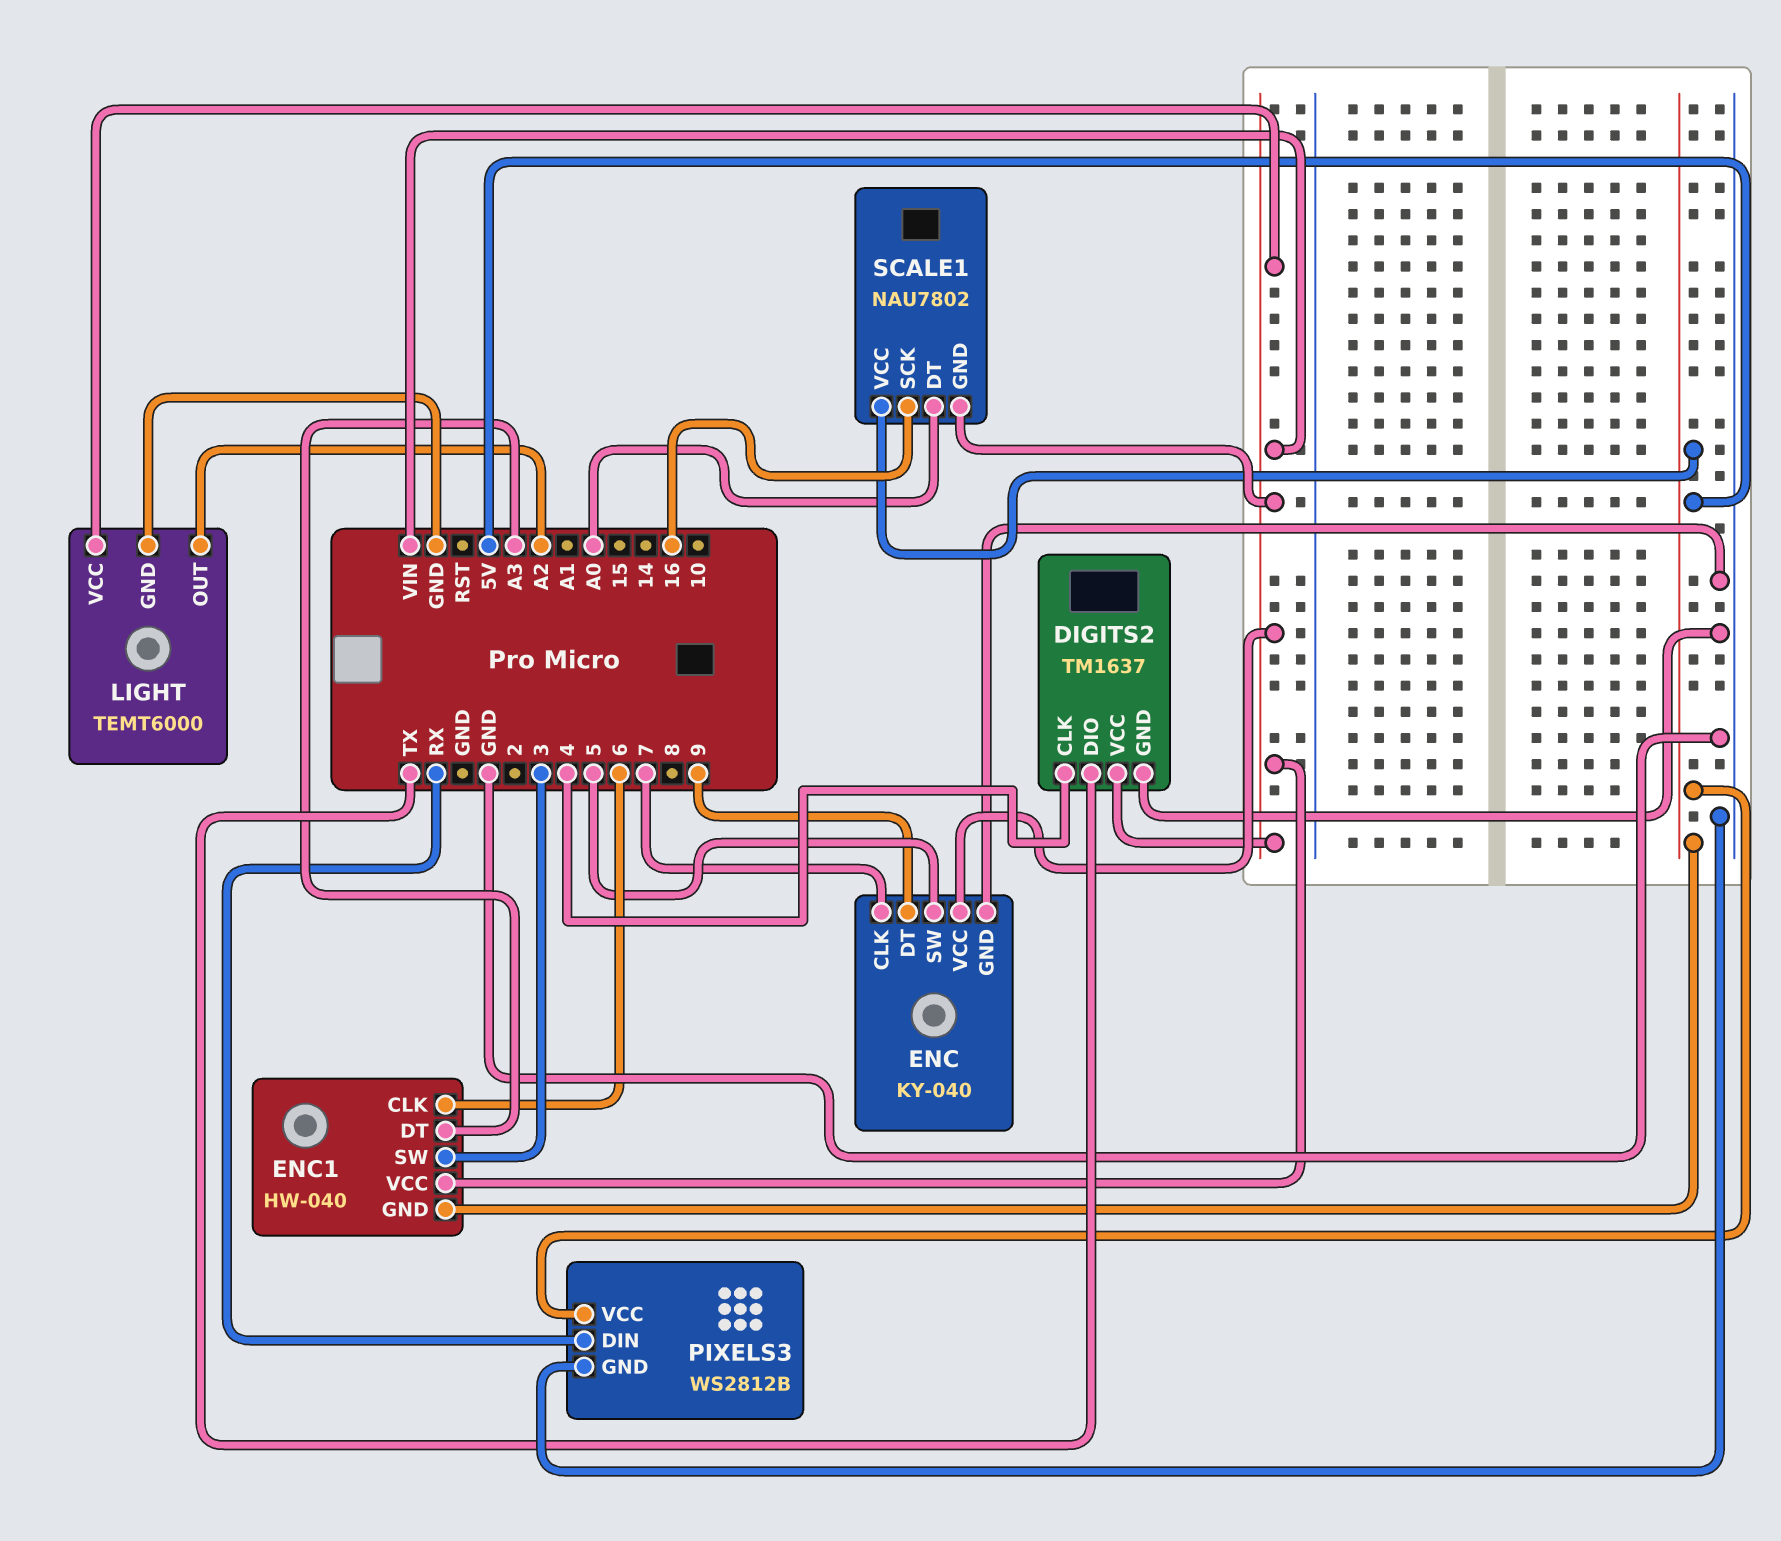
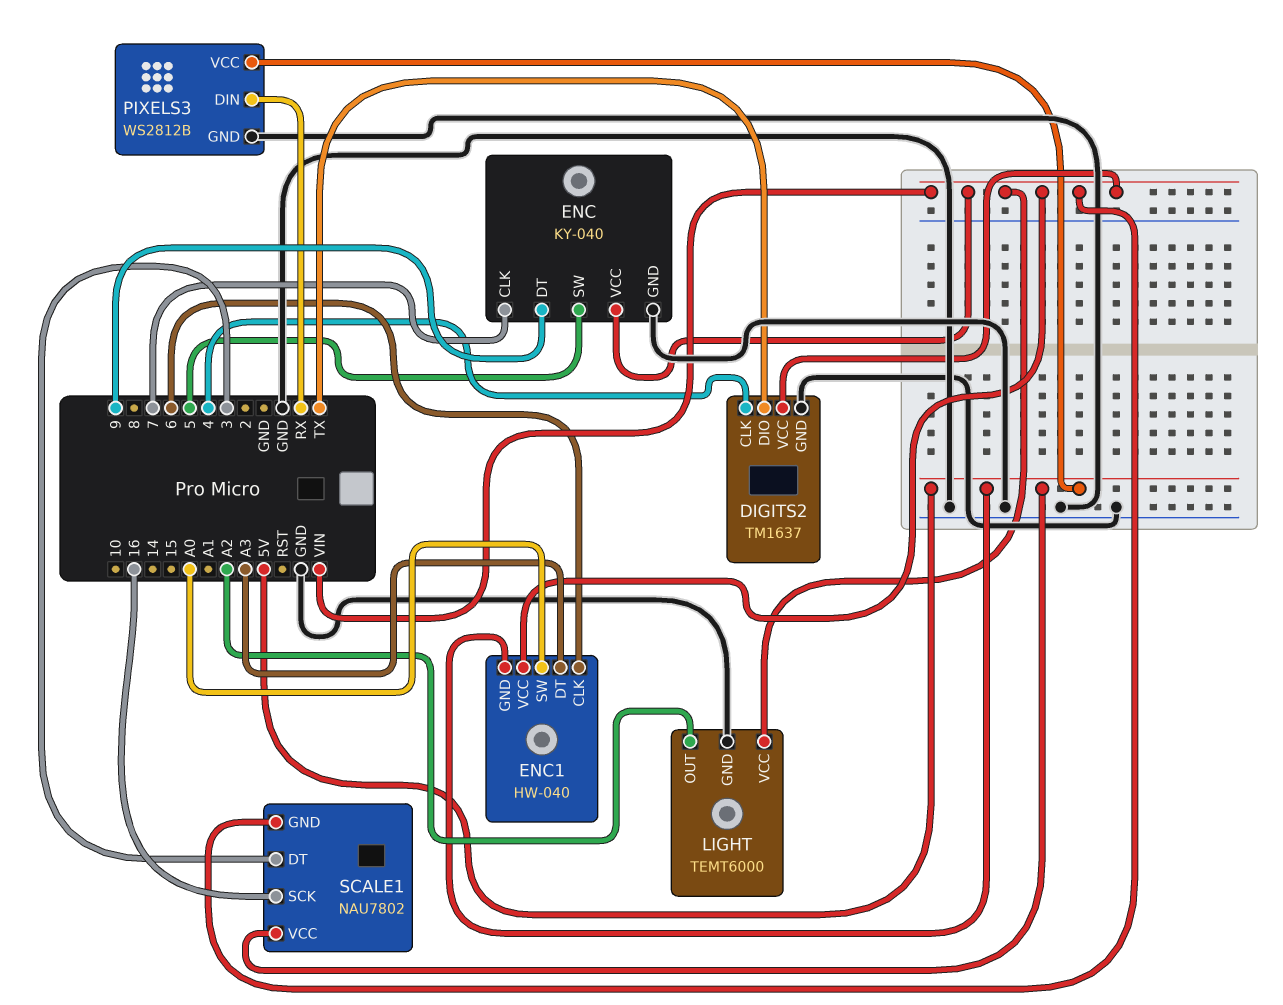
ENC1 pin SW: 3 -> A0
SCALE1 pin DT: A0 -> 3

